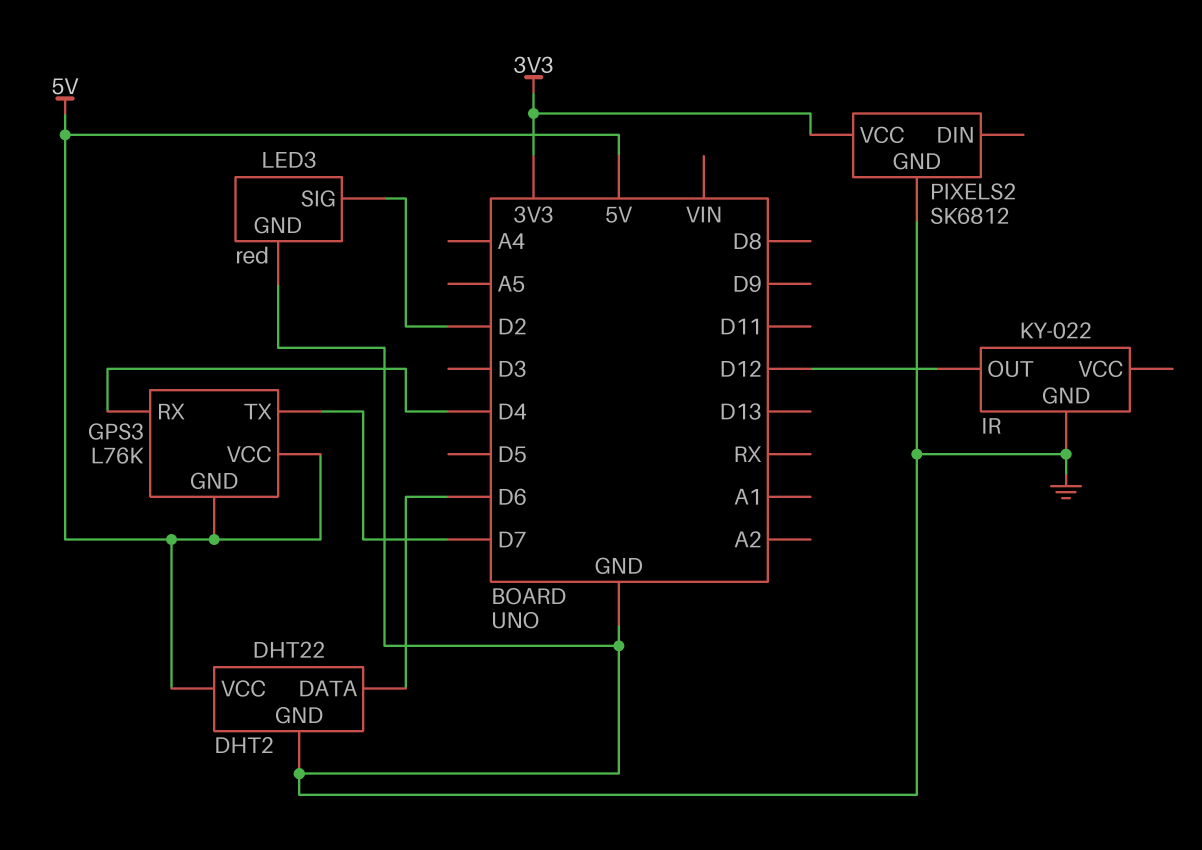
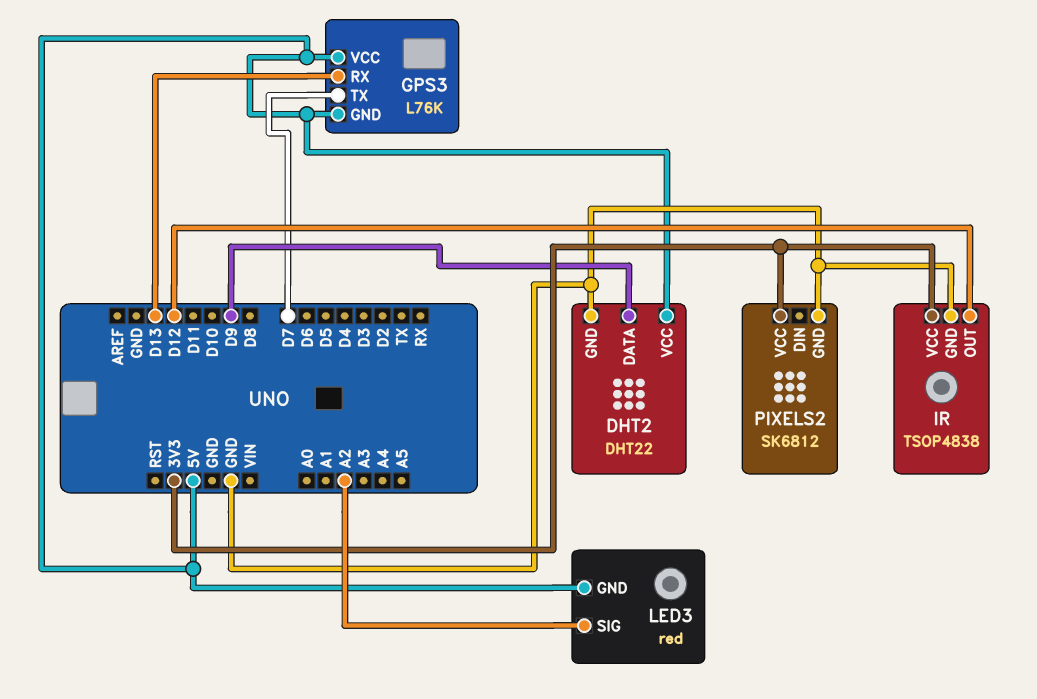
DHT2 pin DATA: D6 -> D9
GPS3 pin RX: D4 -> D13
IR: KY-022 -> TSOP4838
IR pin VCC: none -> 3V3
LED3 pin GND: GND -> 5V
LED3 pin SIG: D2 -> A2

